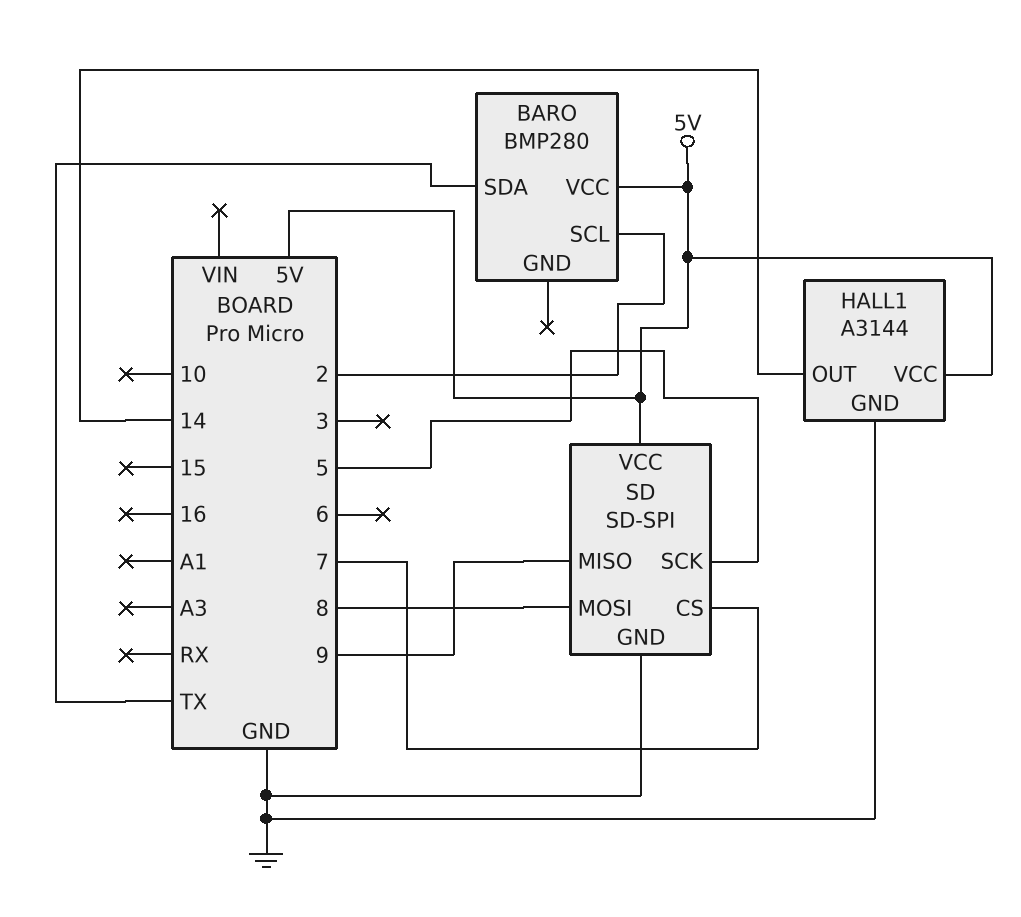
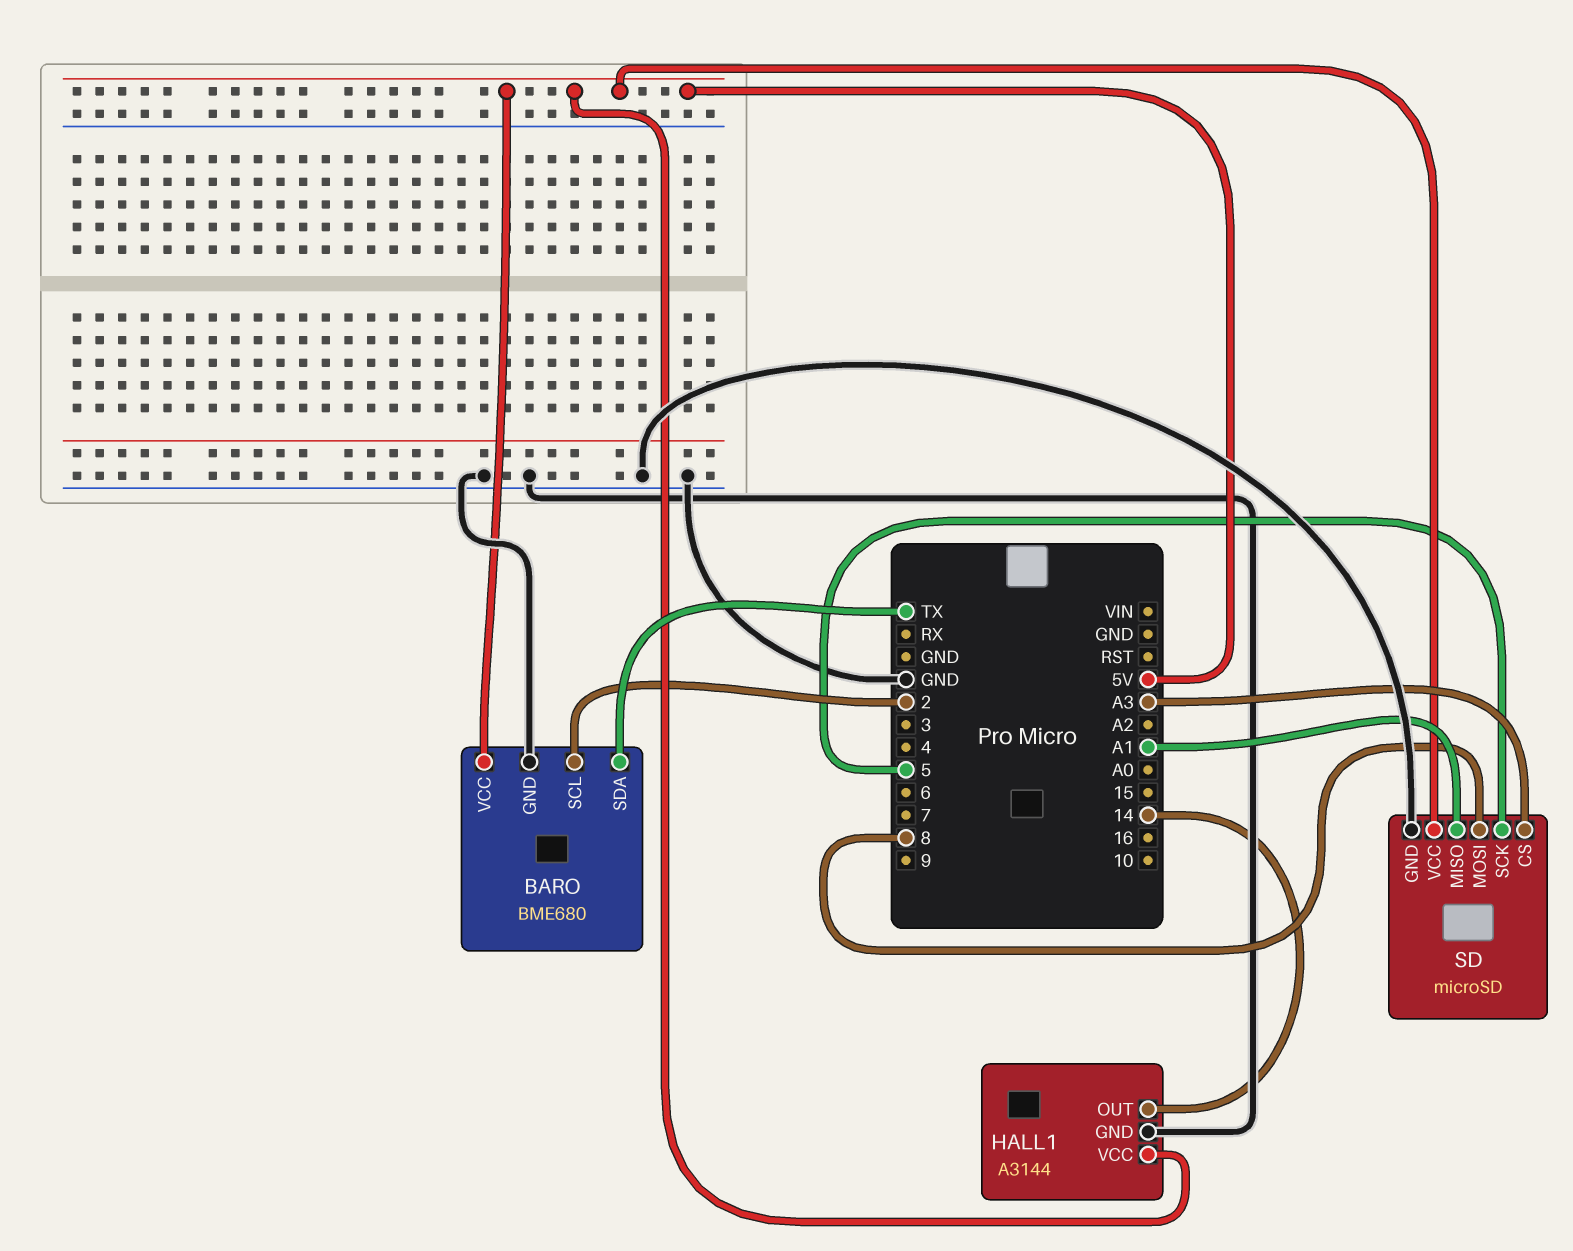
BARO: BMP280 -> BME680
BARO pin GND: none -> GND
SD: SD-SPI -> microSD
SD pin CS: 7 -> A3
SD pin MISO: 9 -> A1

